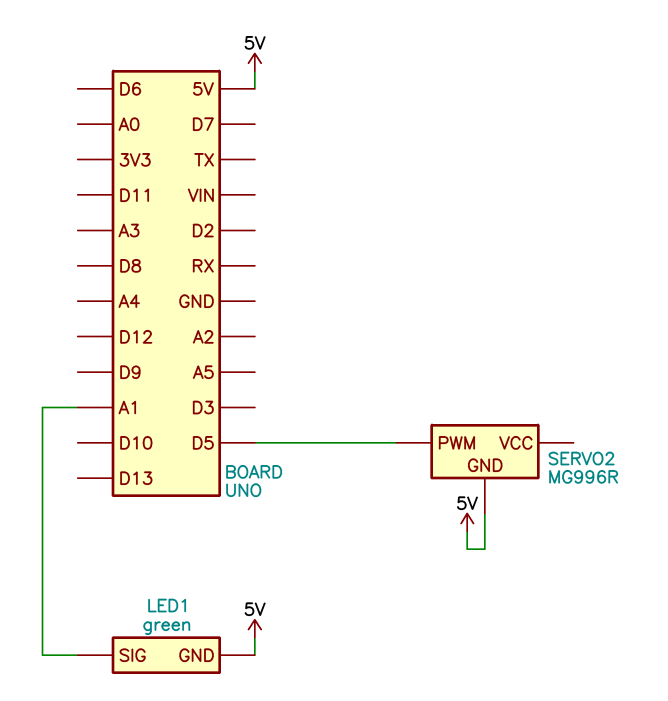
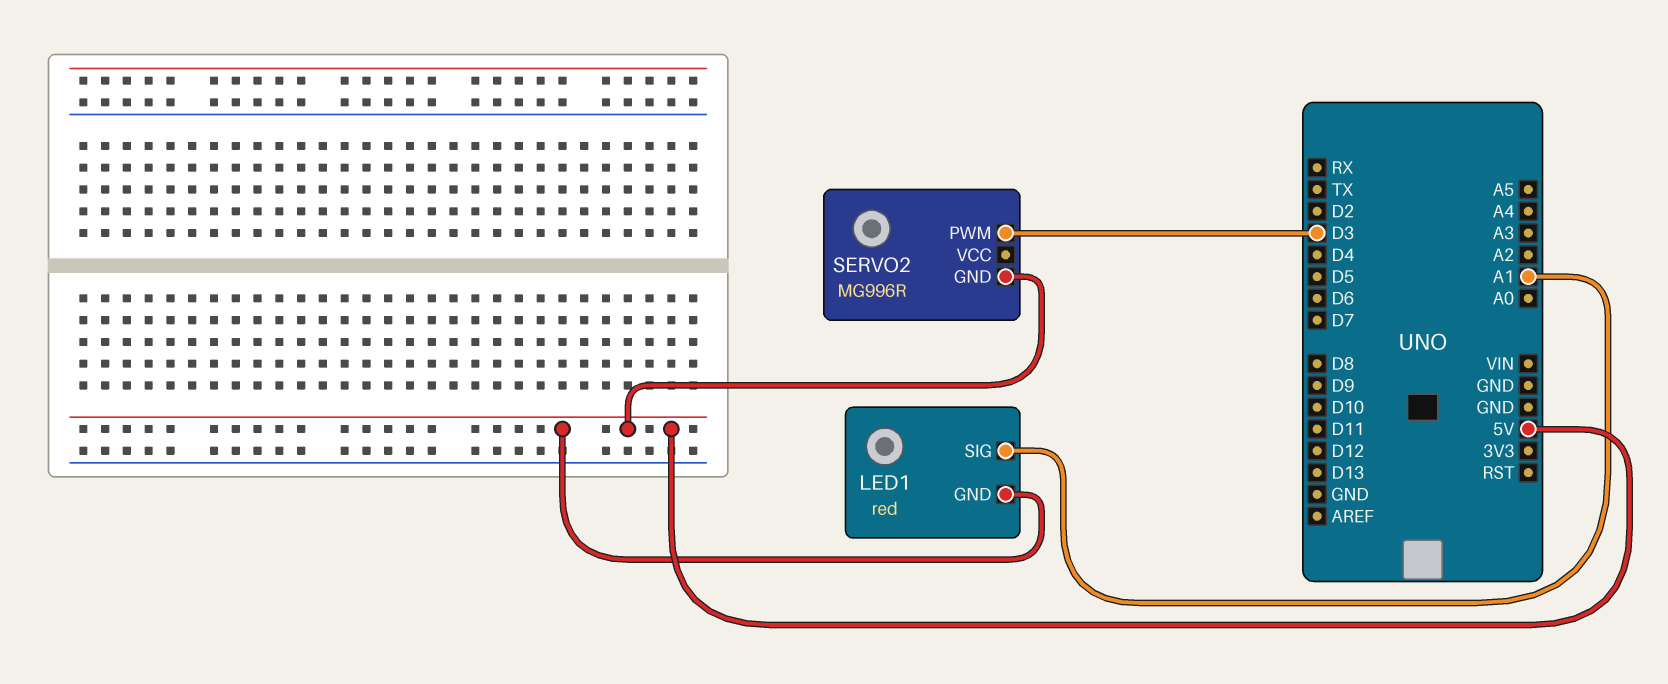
LED1: green -> red
SERVO2 pin PWM: D5 -> D3

